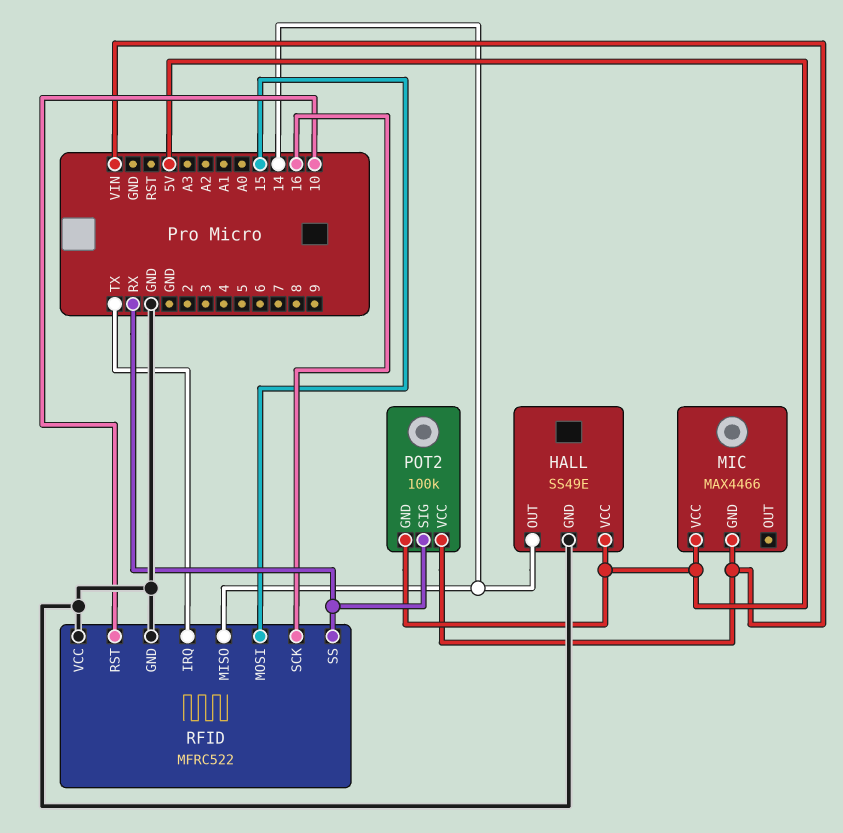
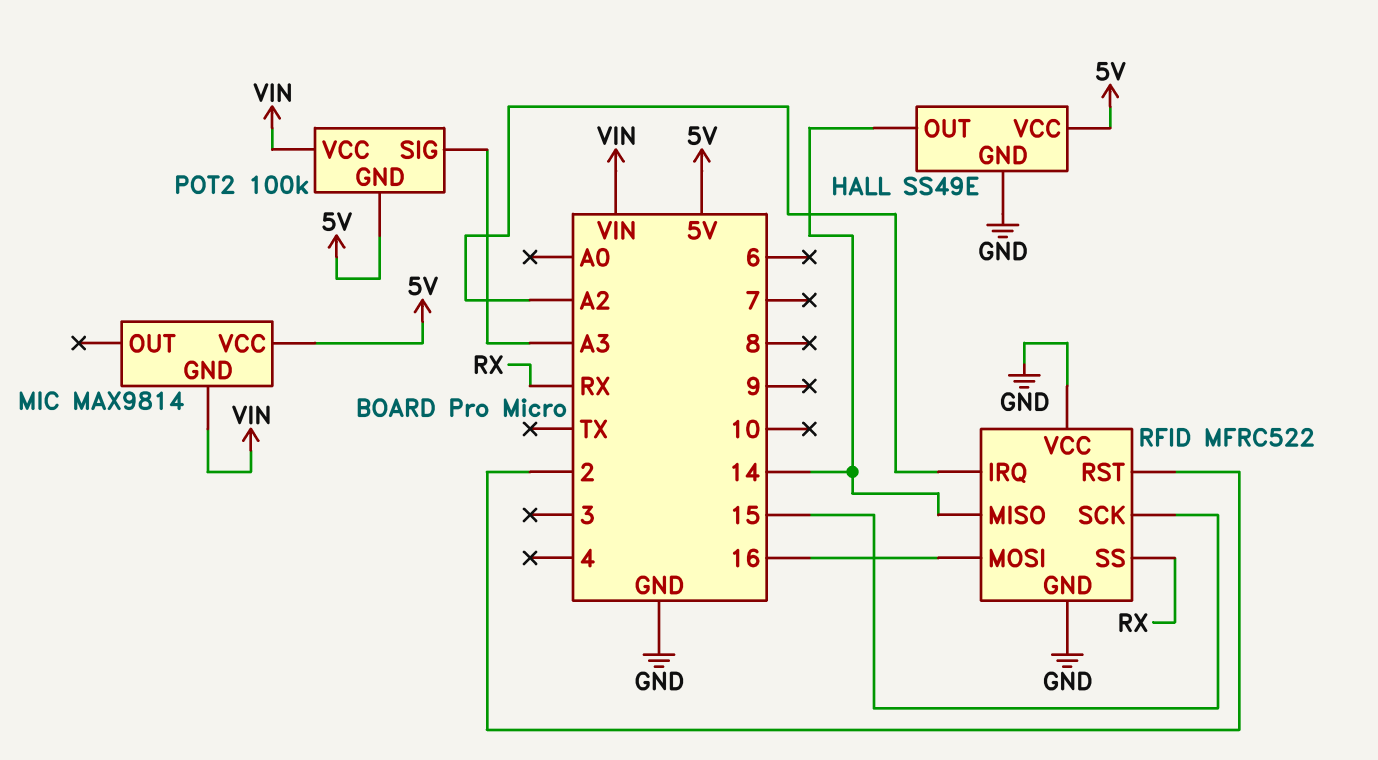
MIC: MAX4466 -> MAX9814
POT2 pin SIG: RX -> A3
RFID pin IRQ: TX -> A2
RFID pin MOSI: 15 -> 16
RFID pin RST: 10 -> 2
RFID pin SCK: 16 -> 15

